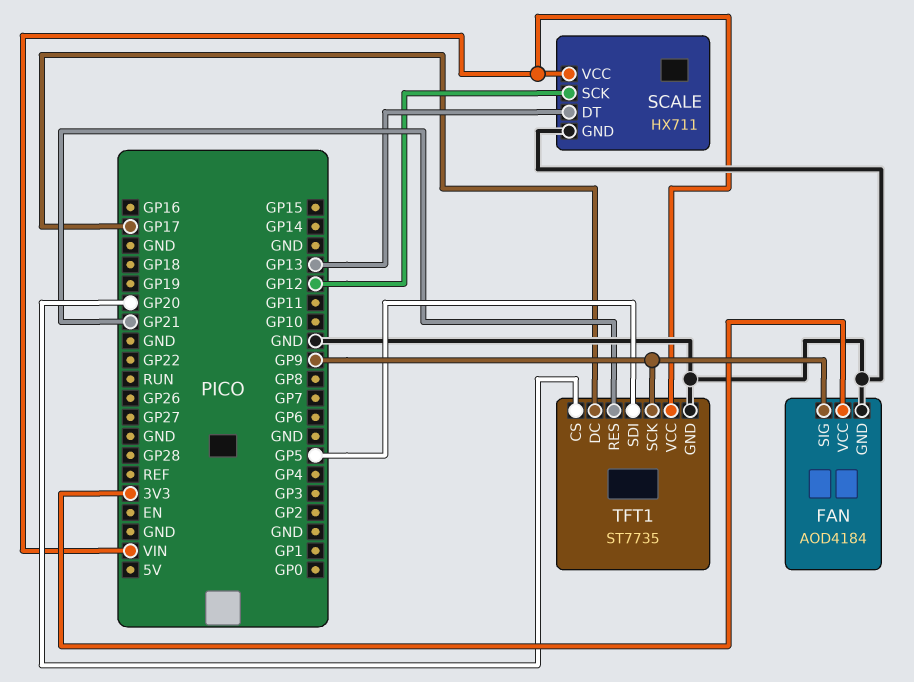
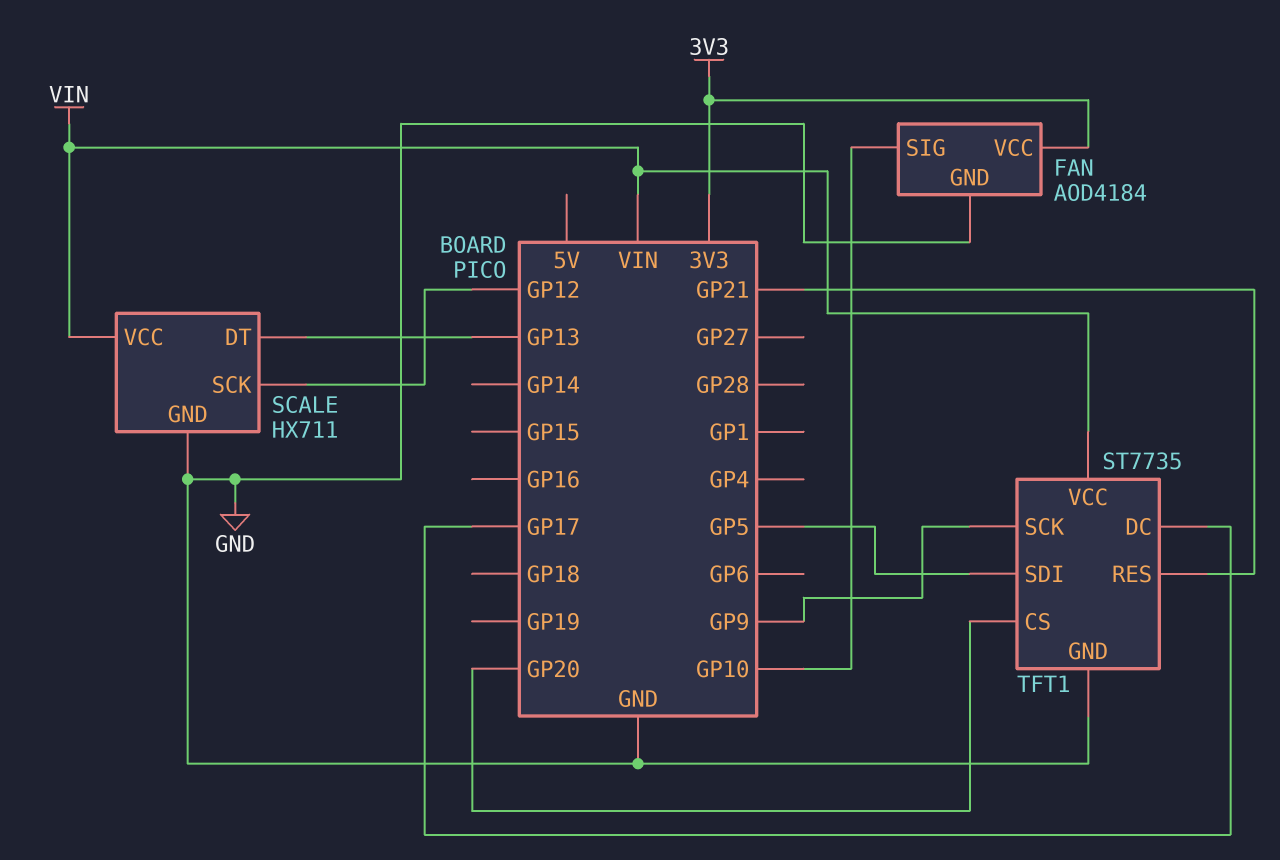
FAN pin SIG: GP9 -> GP10

